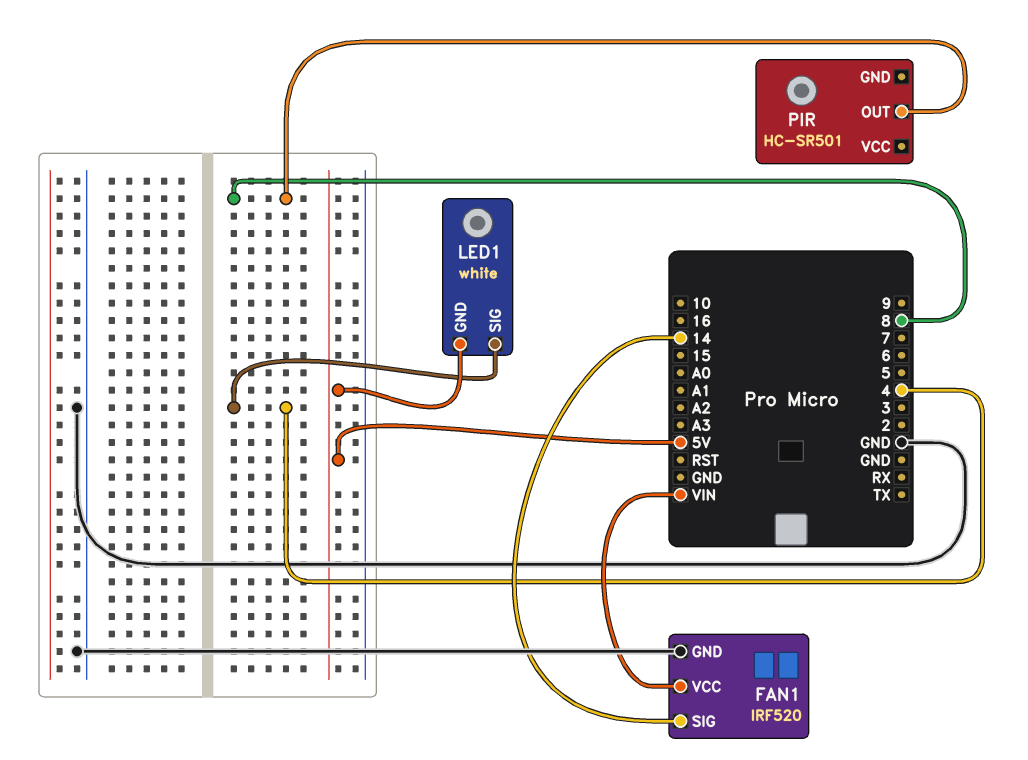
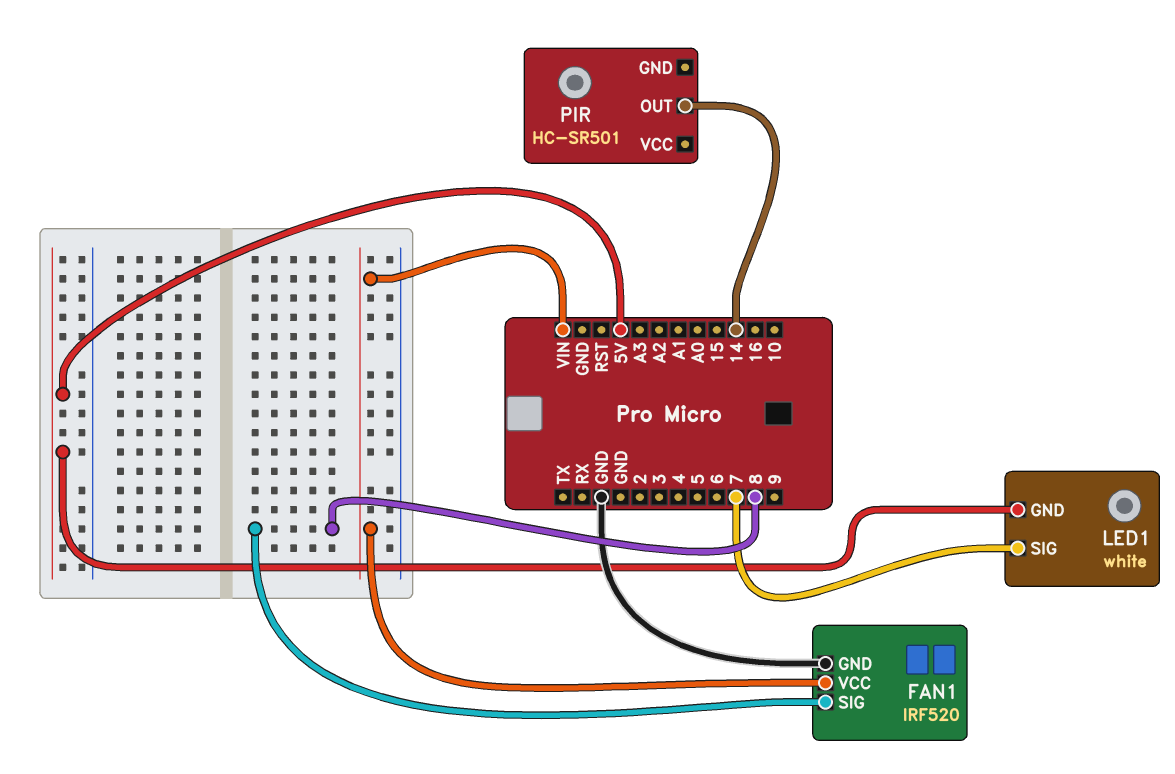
FAN1 pin SIG: 14 -> 8
LED1 pin SIG: 4 -> 7
PIR pin OUT: 8 -> 14

